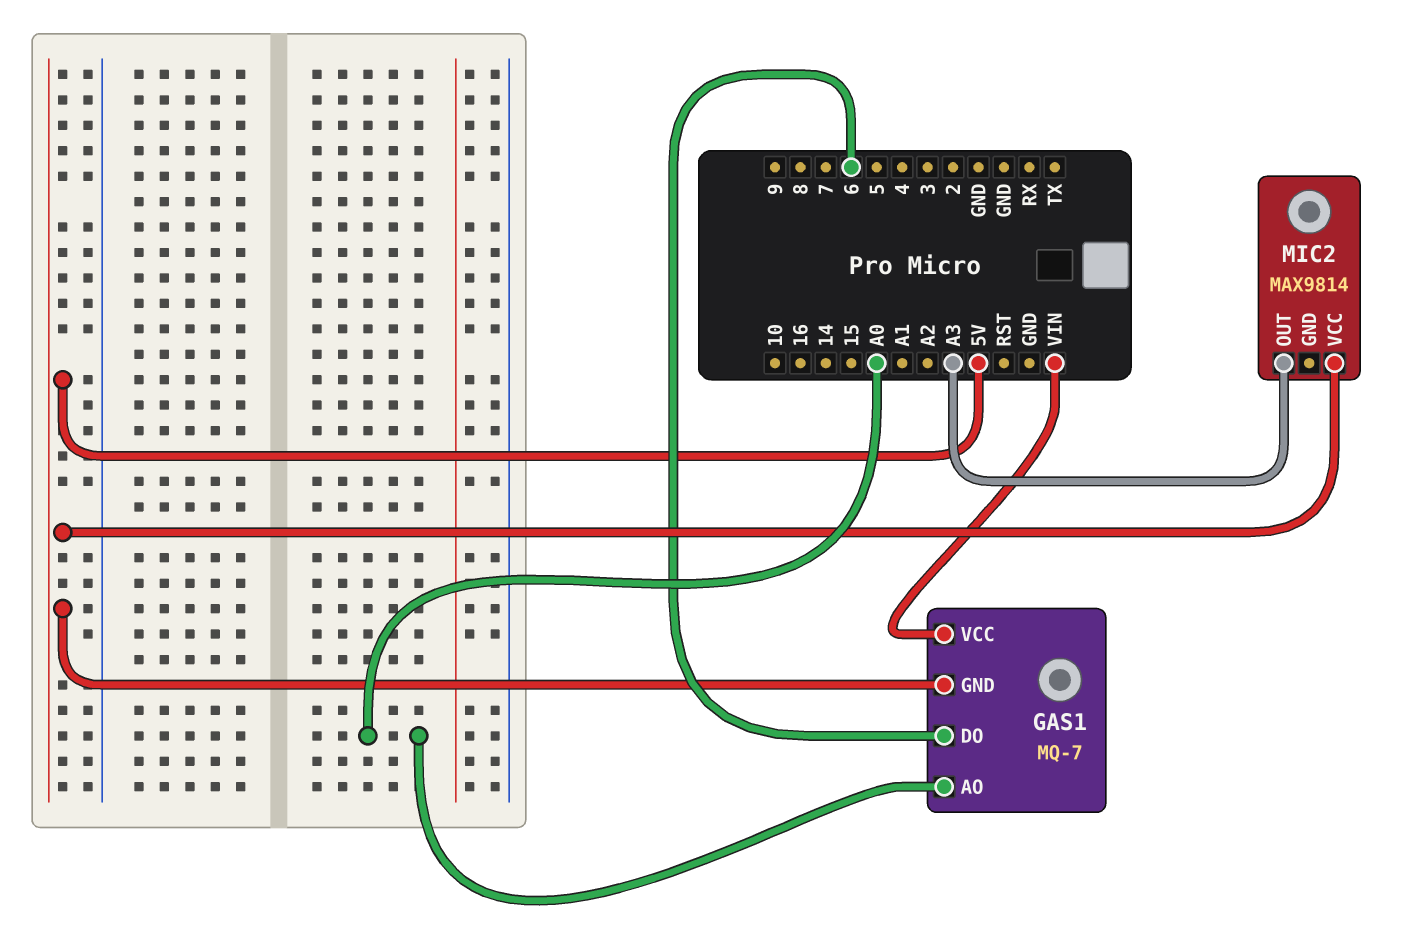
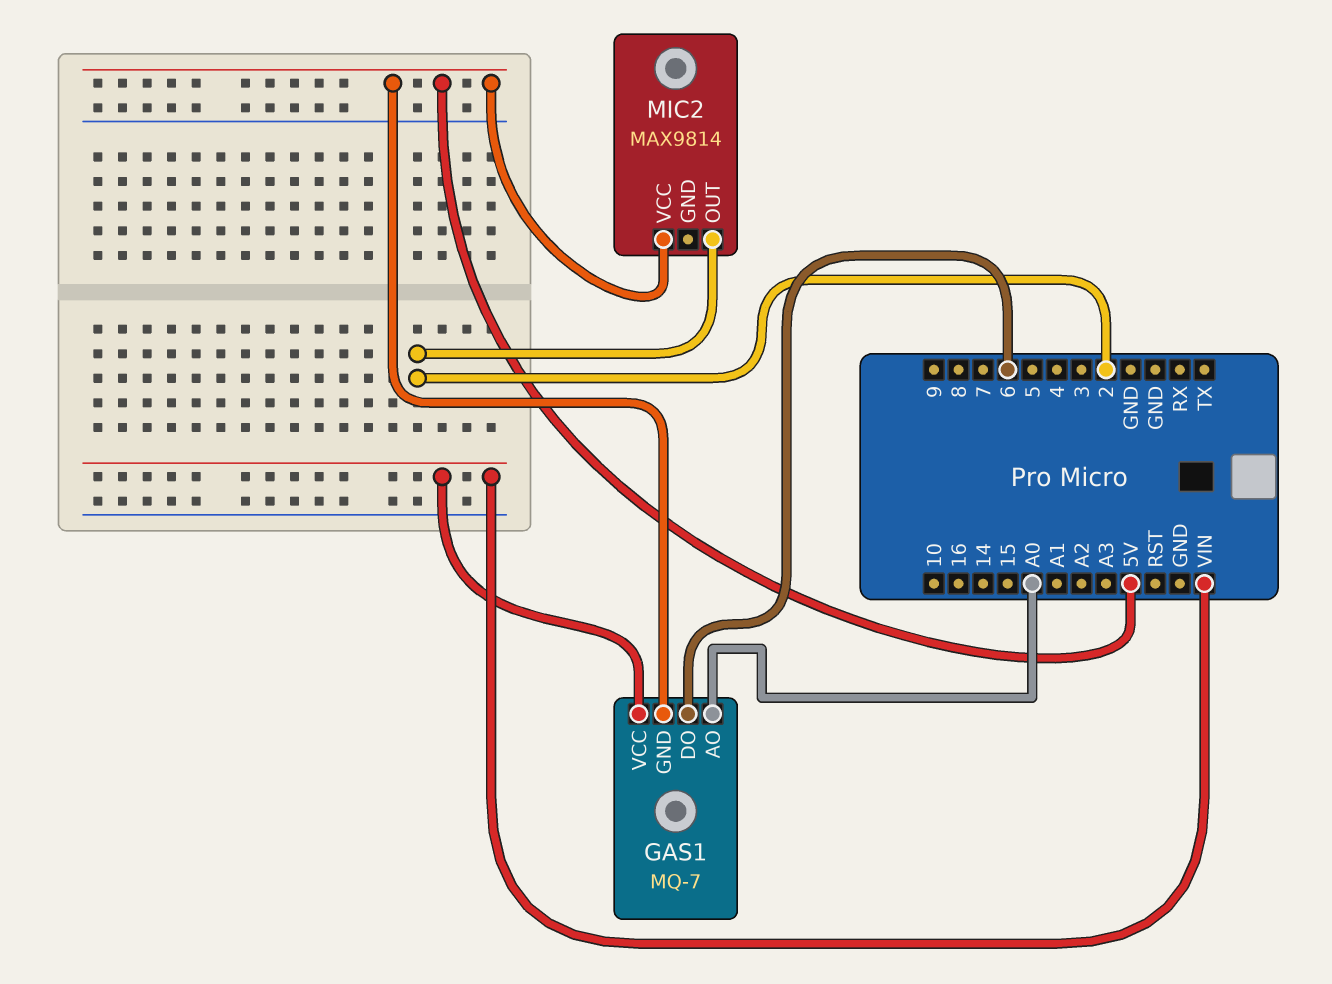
MIC2 pin OUT: A3 -> 2

